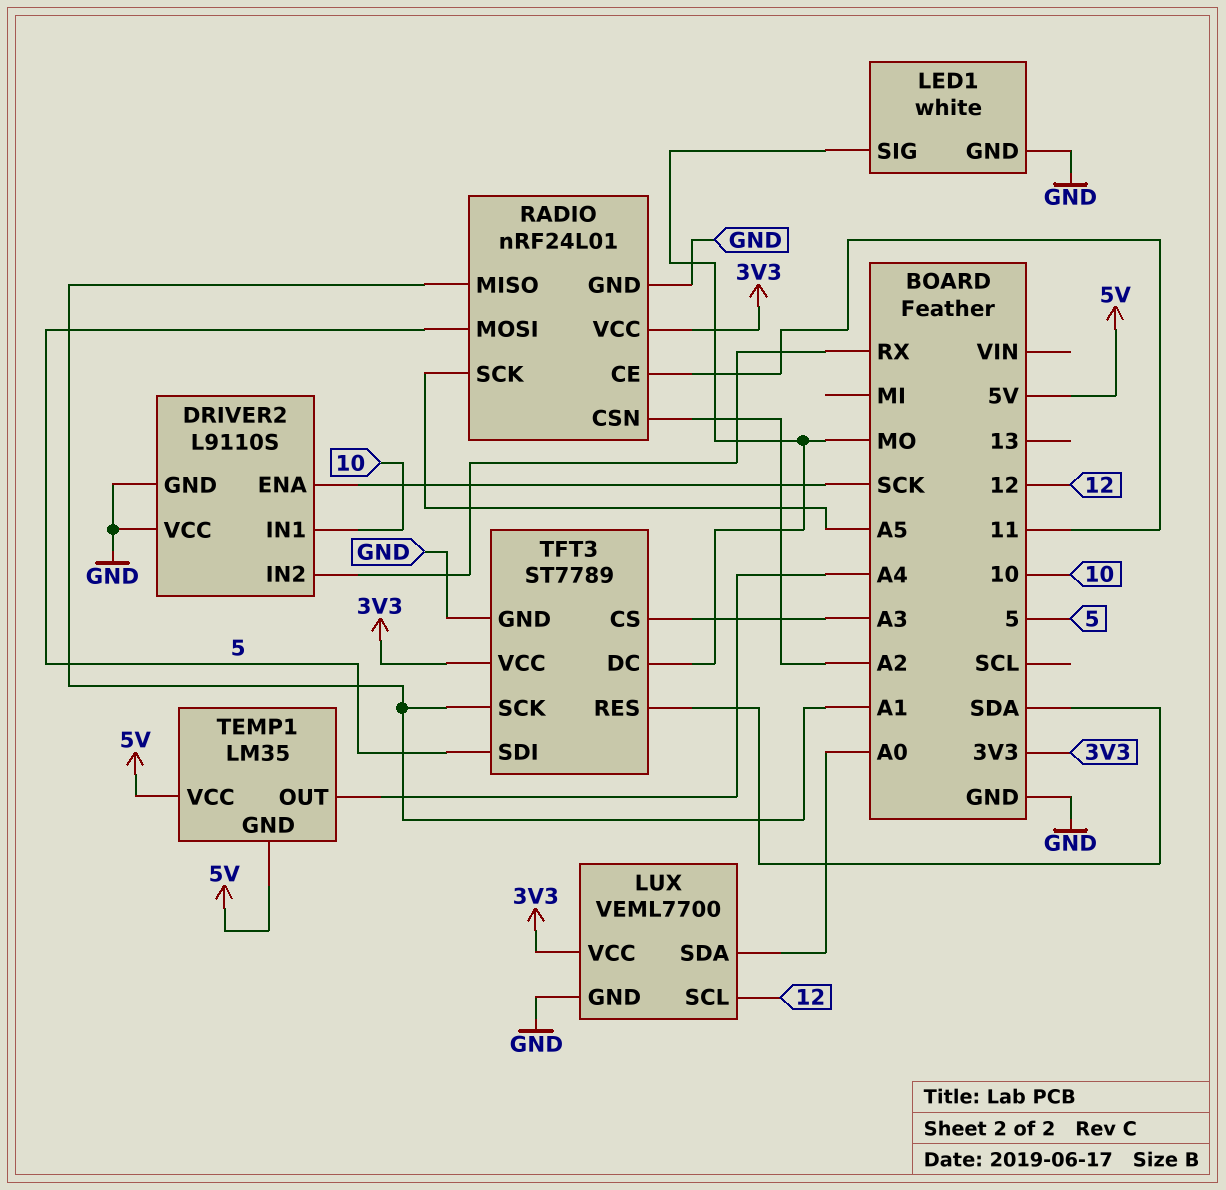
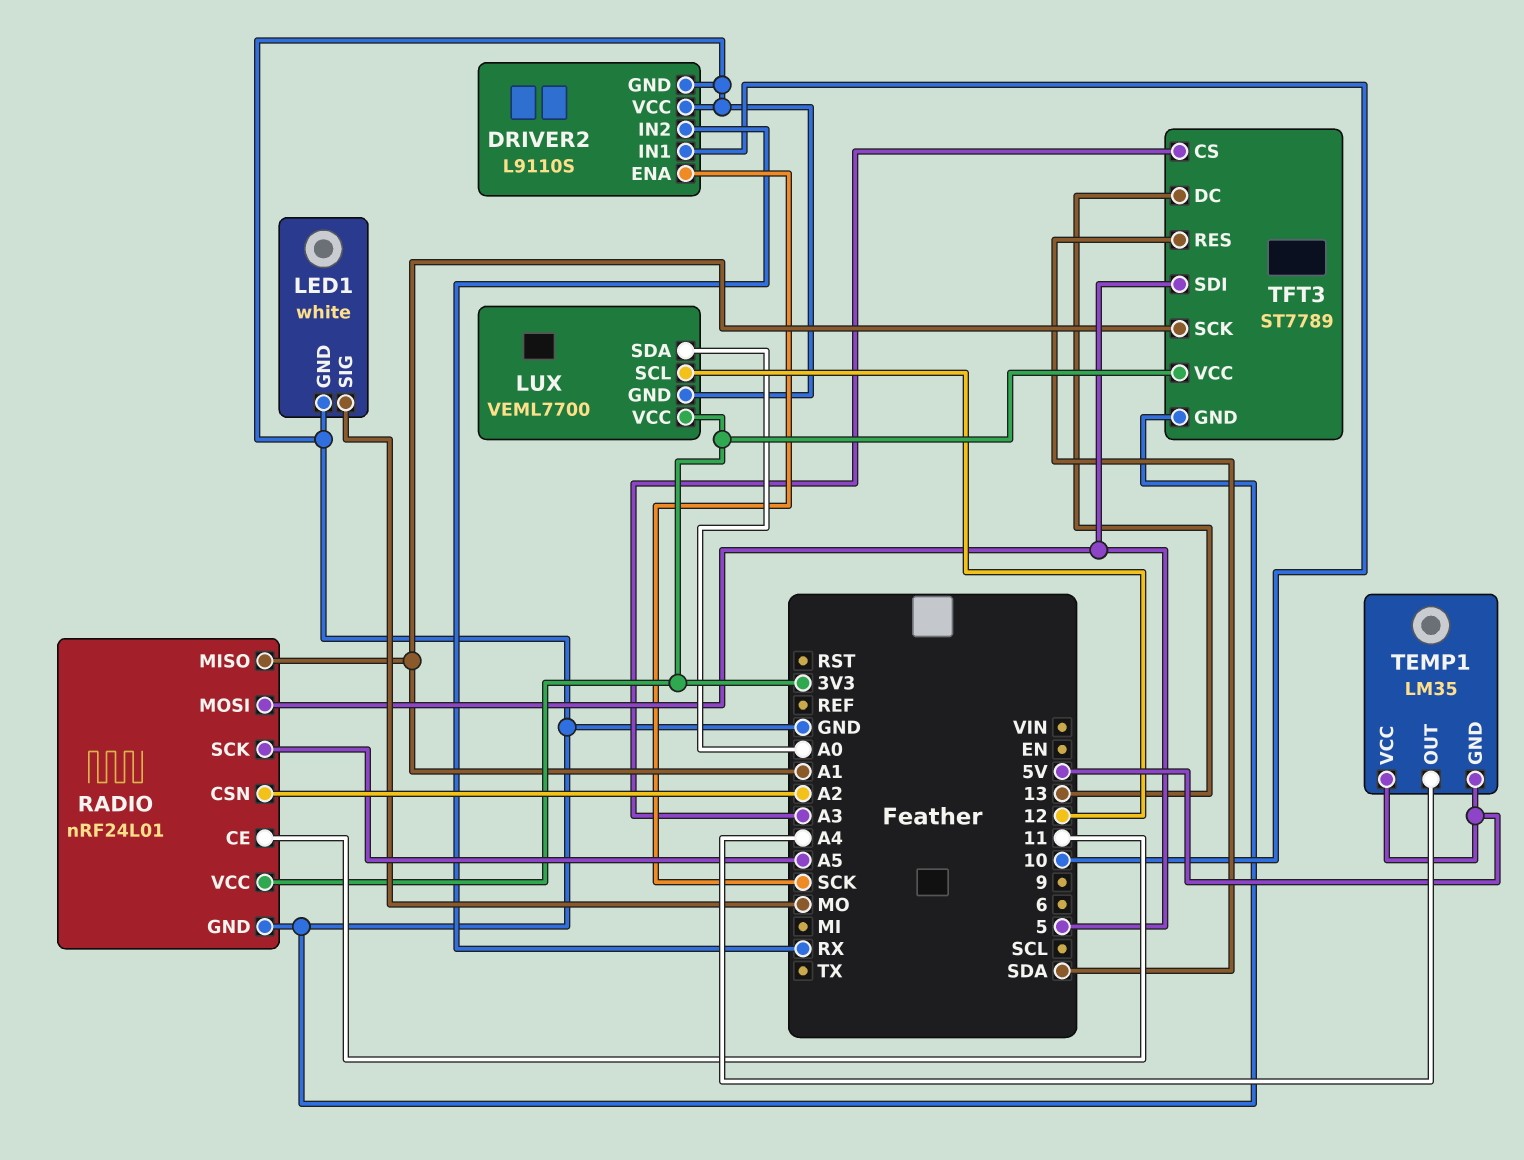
TFT3 pin DC: MO -> 13

